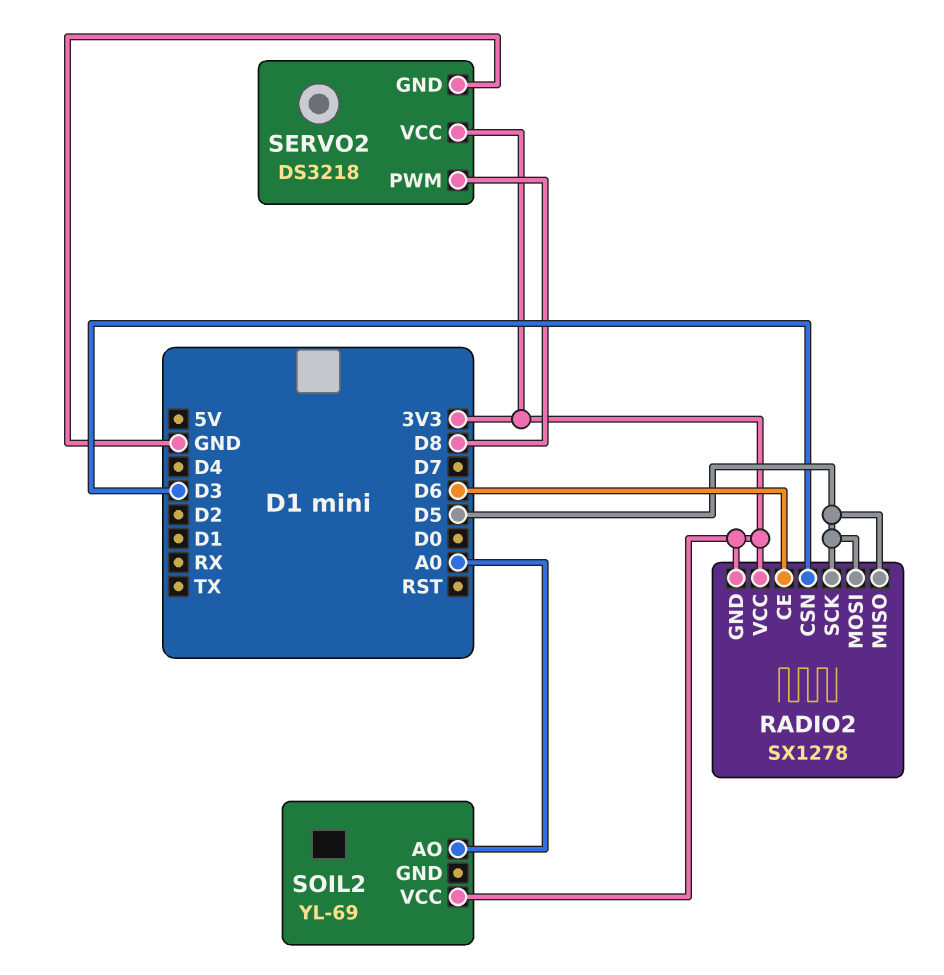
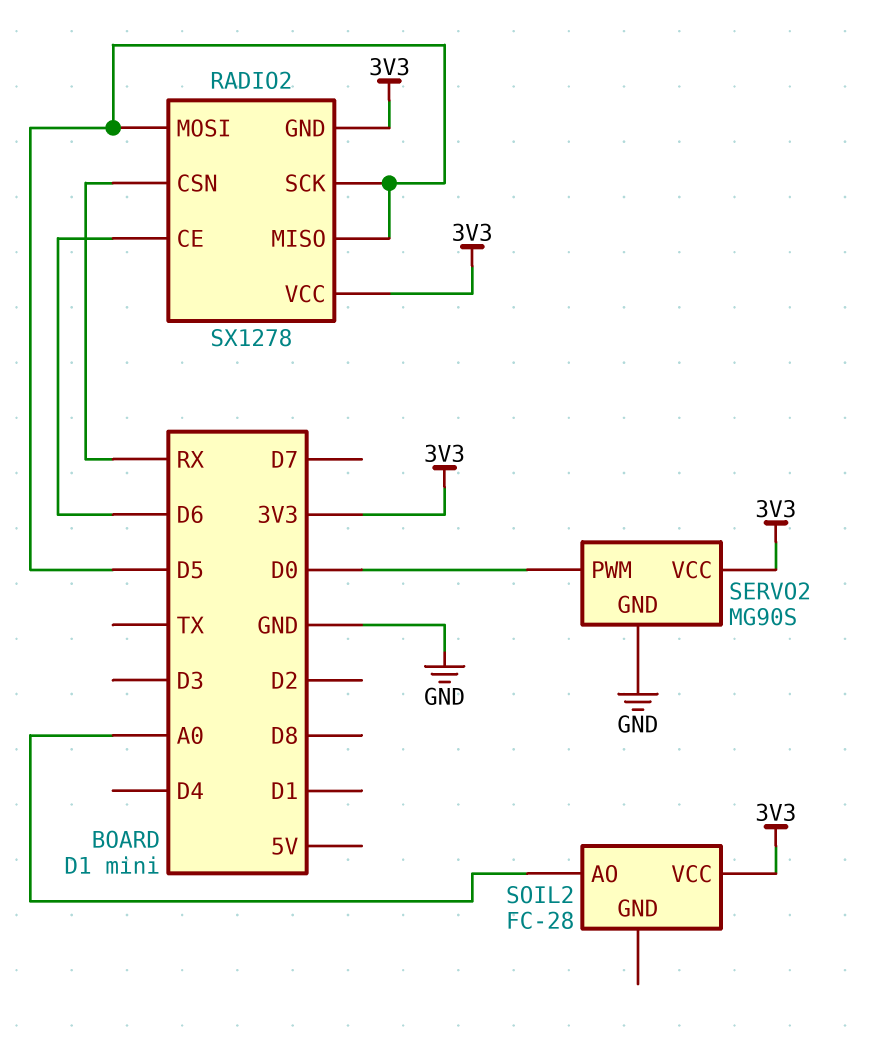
RADIO2 pin CSN: D3 -> RX
SERVO2: DS3218 -> MG90S
SERVO2 pin PWM: D8 -> D0
SOIL2: YL-69 -> FC-28

